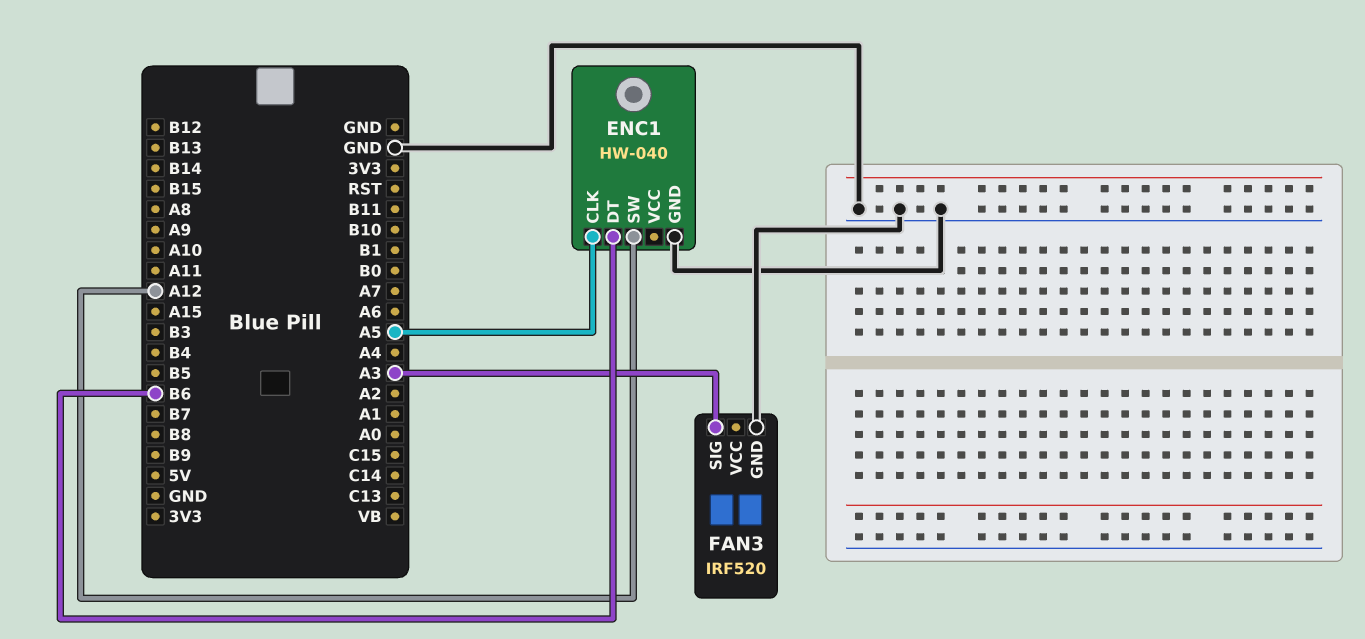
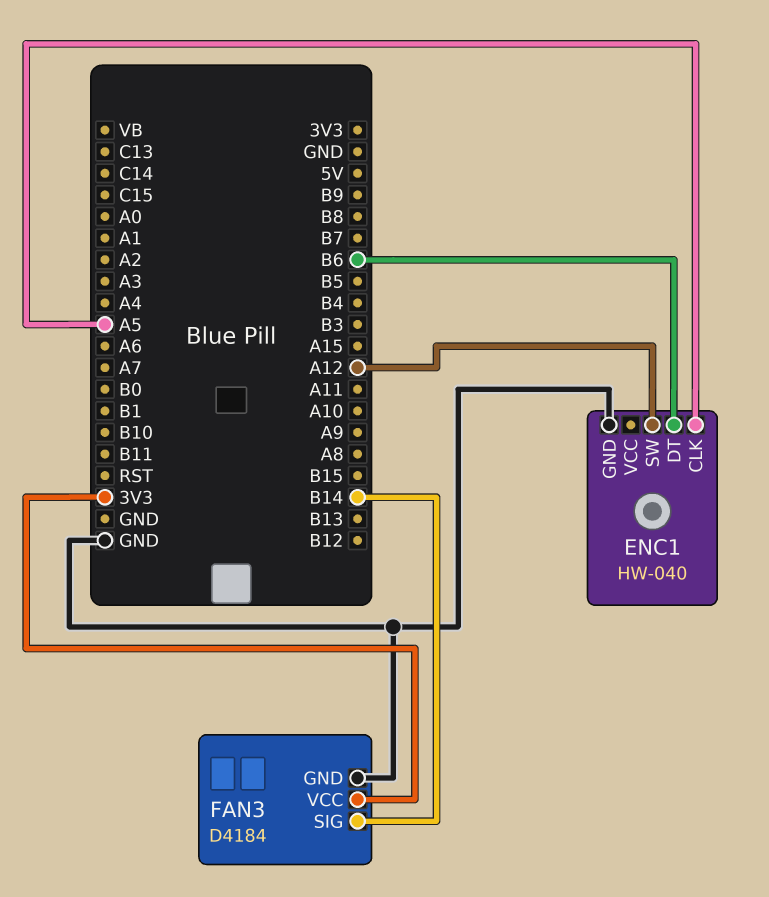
FAN3: IRF520 -> D4184
FAN3 pin SIG: A3 -> B14
FAN3 pin VCC: none -> 3V3

